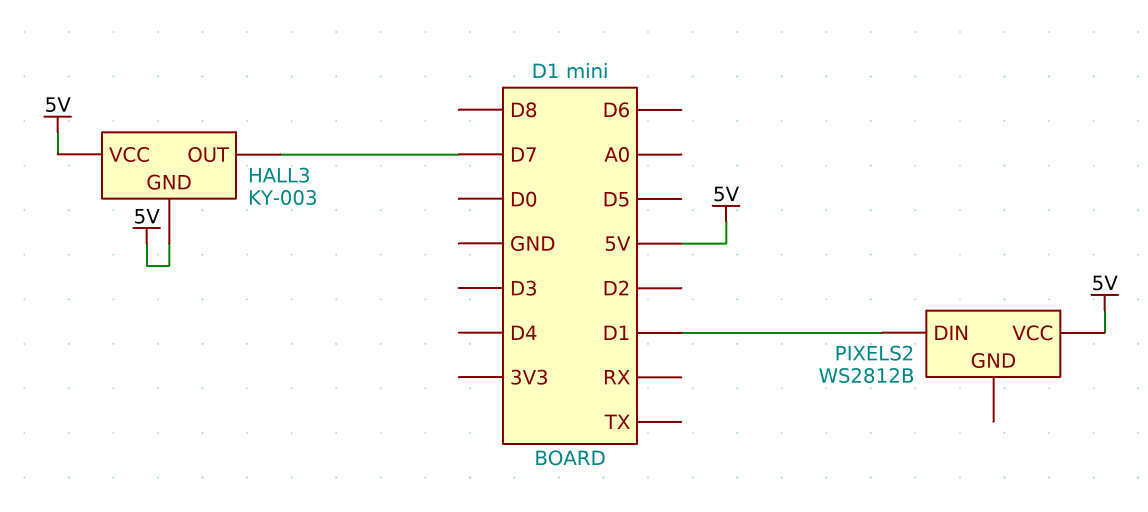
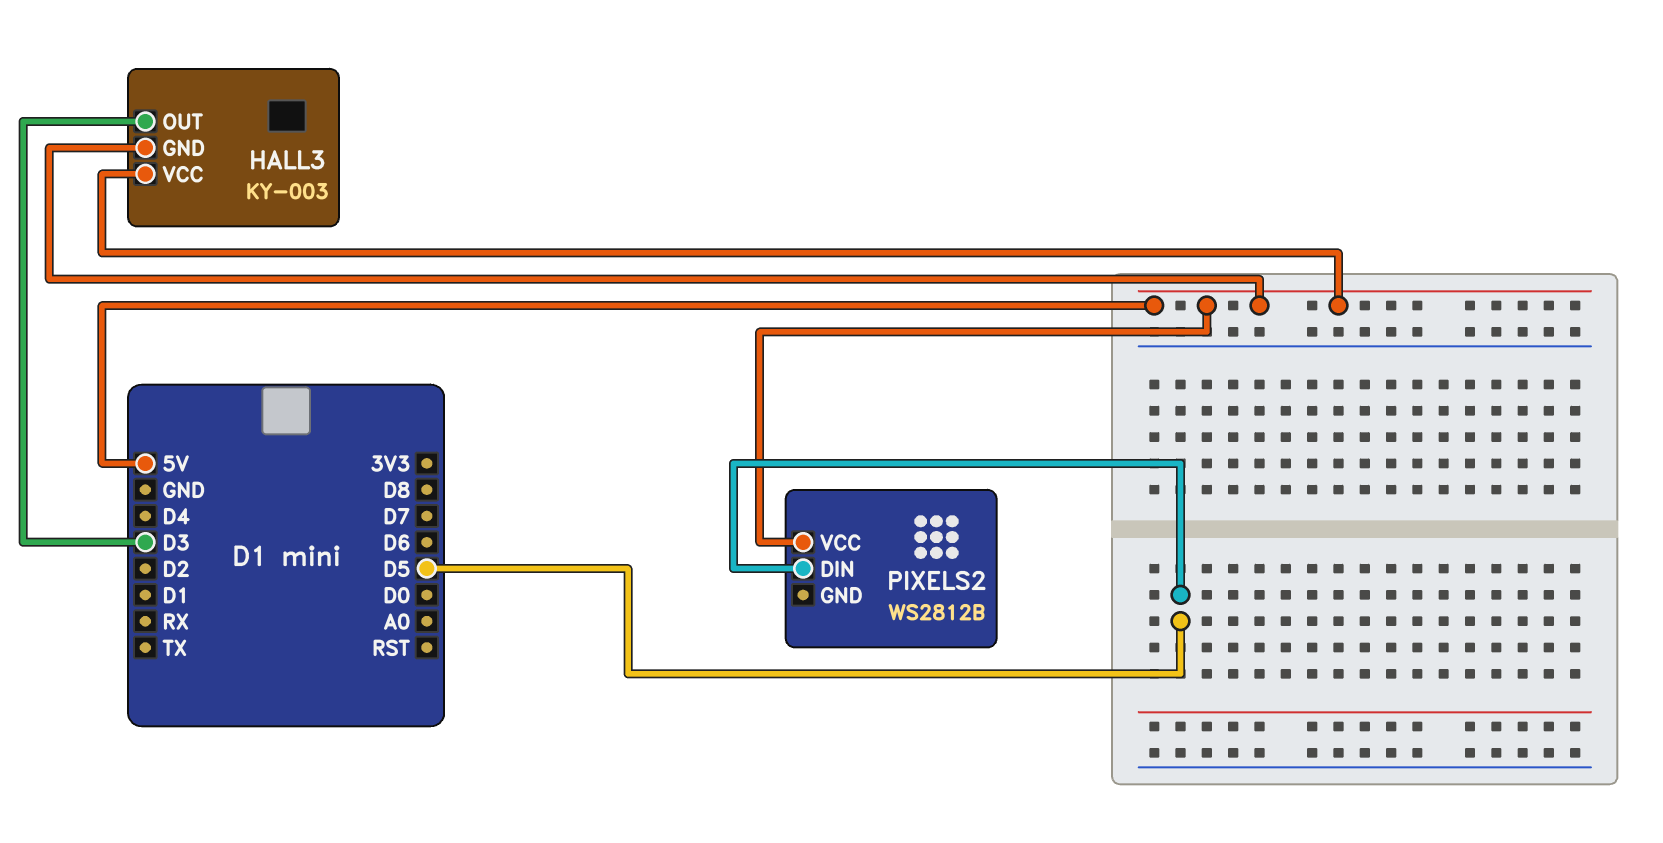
HALL3 pin OUT: D7 -> D3
PIXELS2 pin DIN: D1 -> D5

